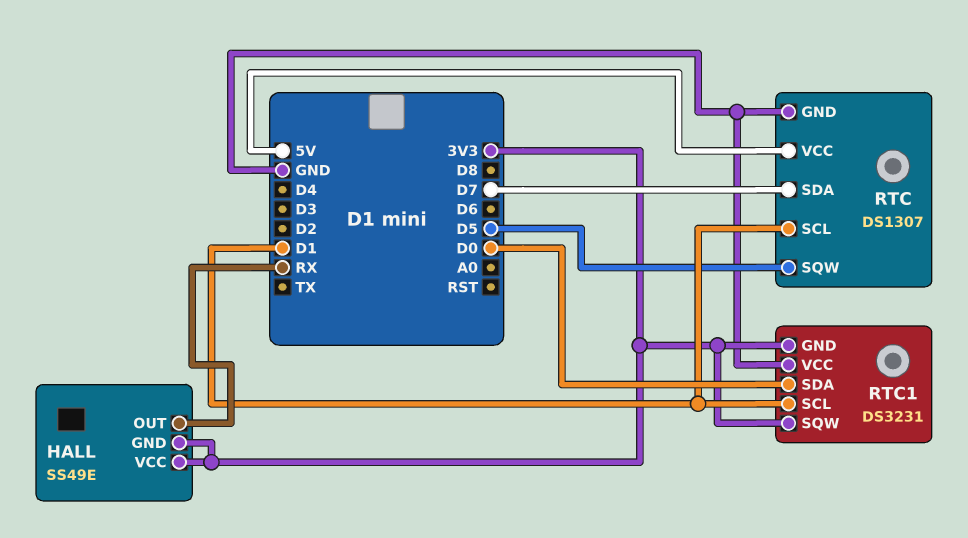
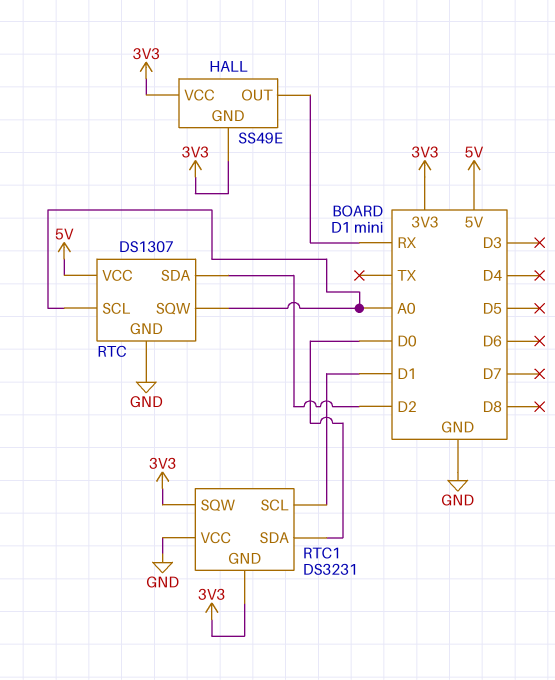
RTC pin SCL: D1 -> A0
RTC pin SDA: D7 -> D2
RTC pin SQW: D5 -> A0

